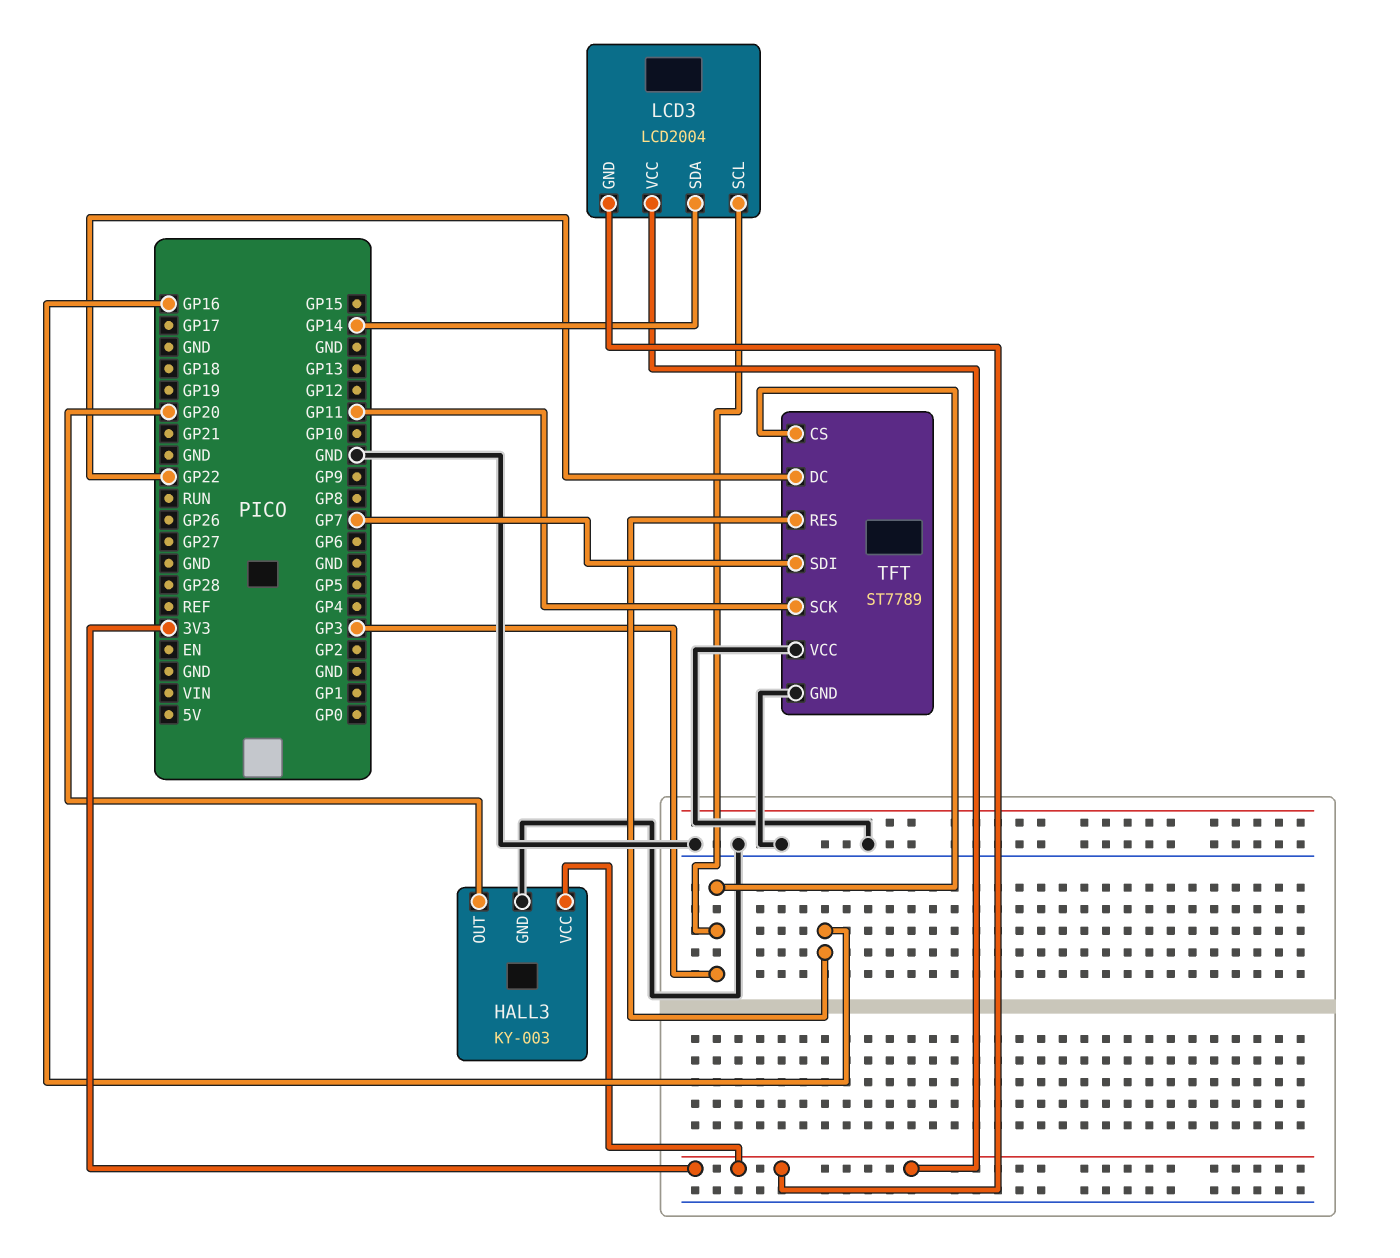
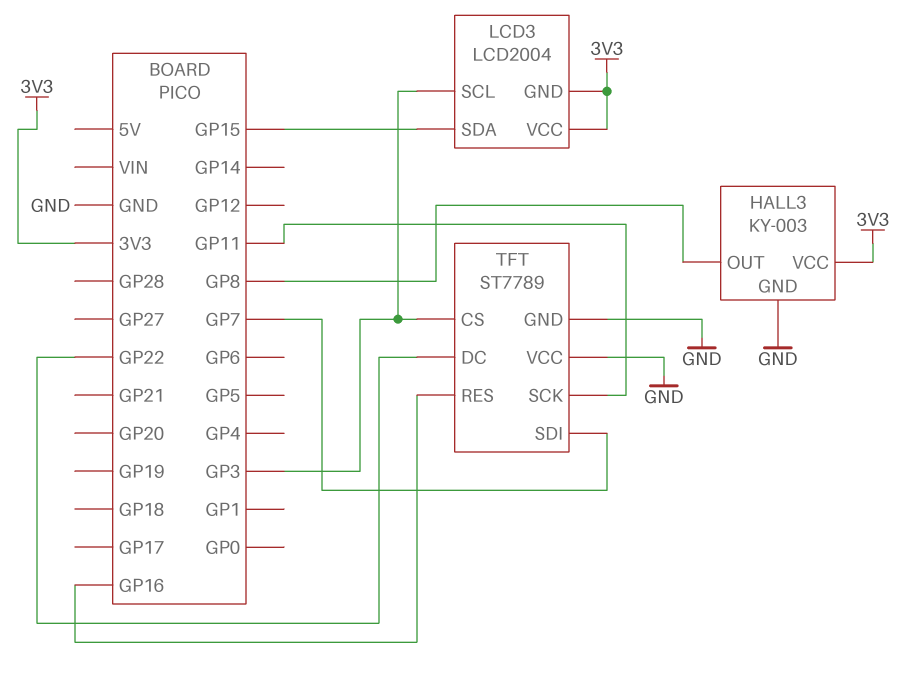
HALL3 pin OUT: GP20 -> GP8
LCD3 pin SDA: GP14 -> GP15

